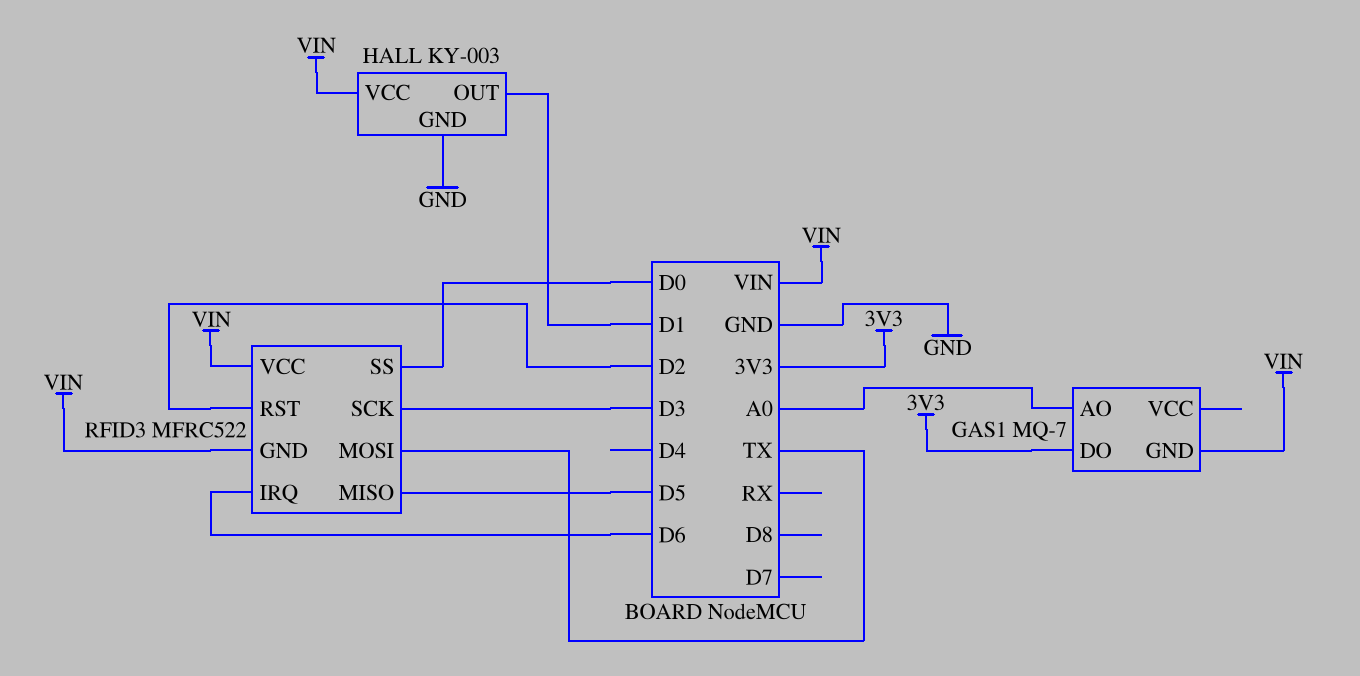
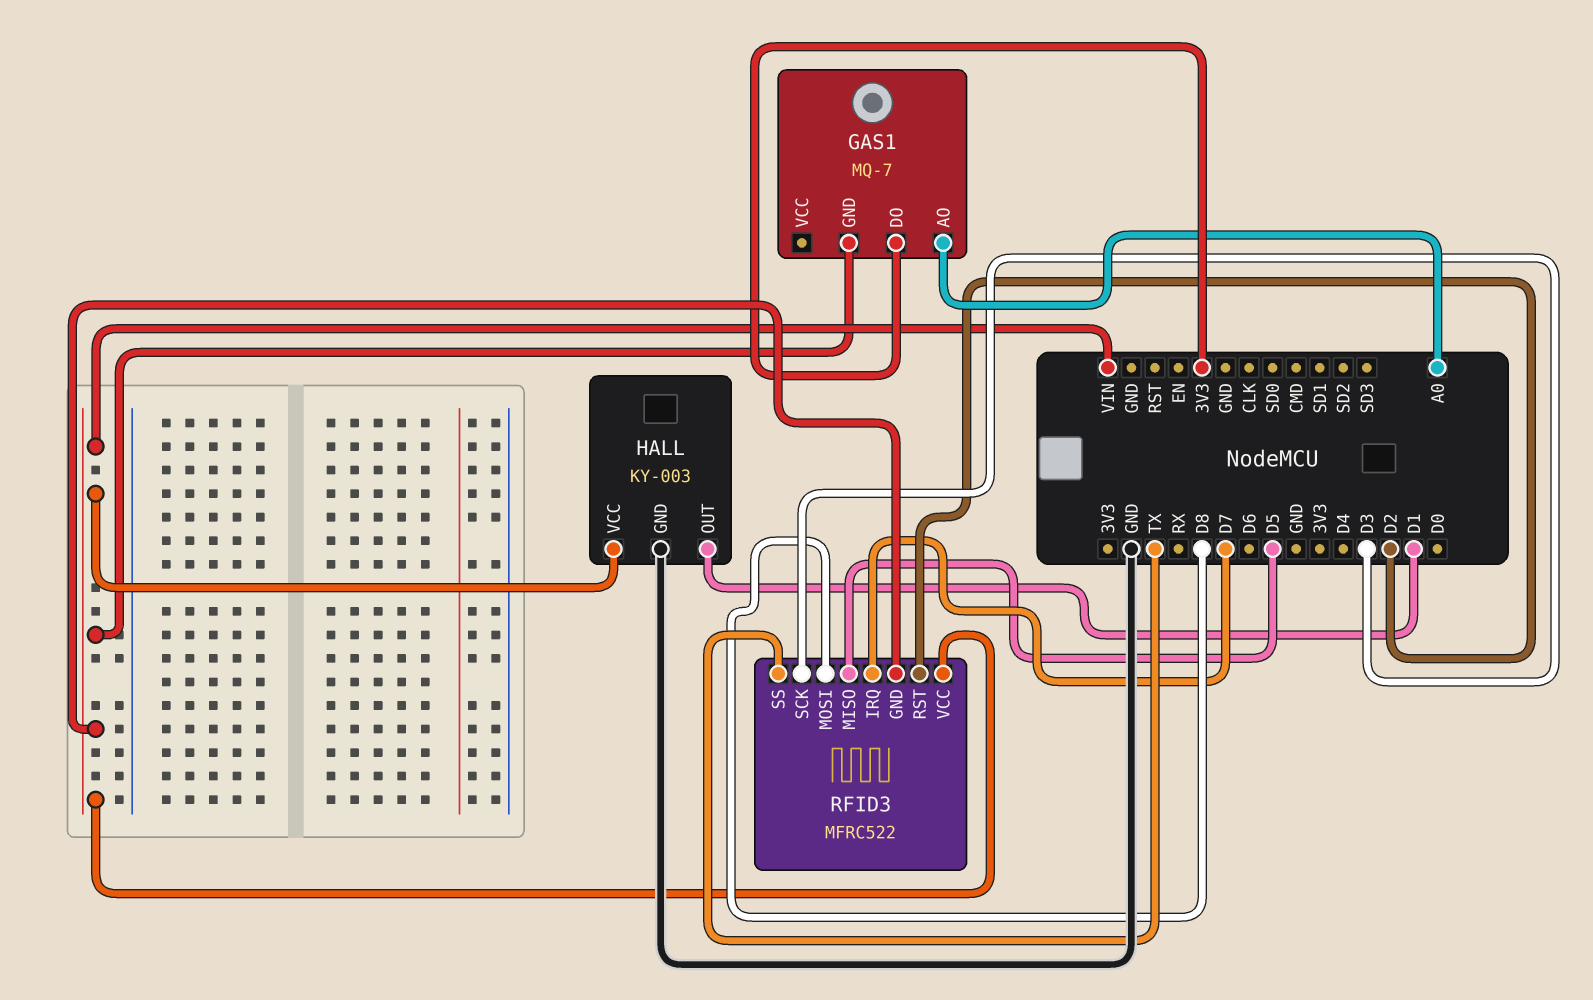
RFID3 pin IRQ: D6 -> D7
RFID3 pin MOSI: TX -> D8
RFID3 pin SS: D0 -> TX

